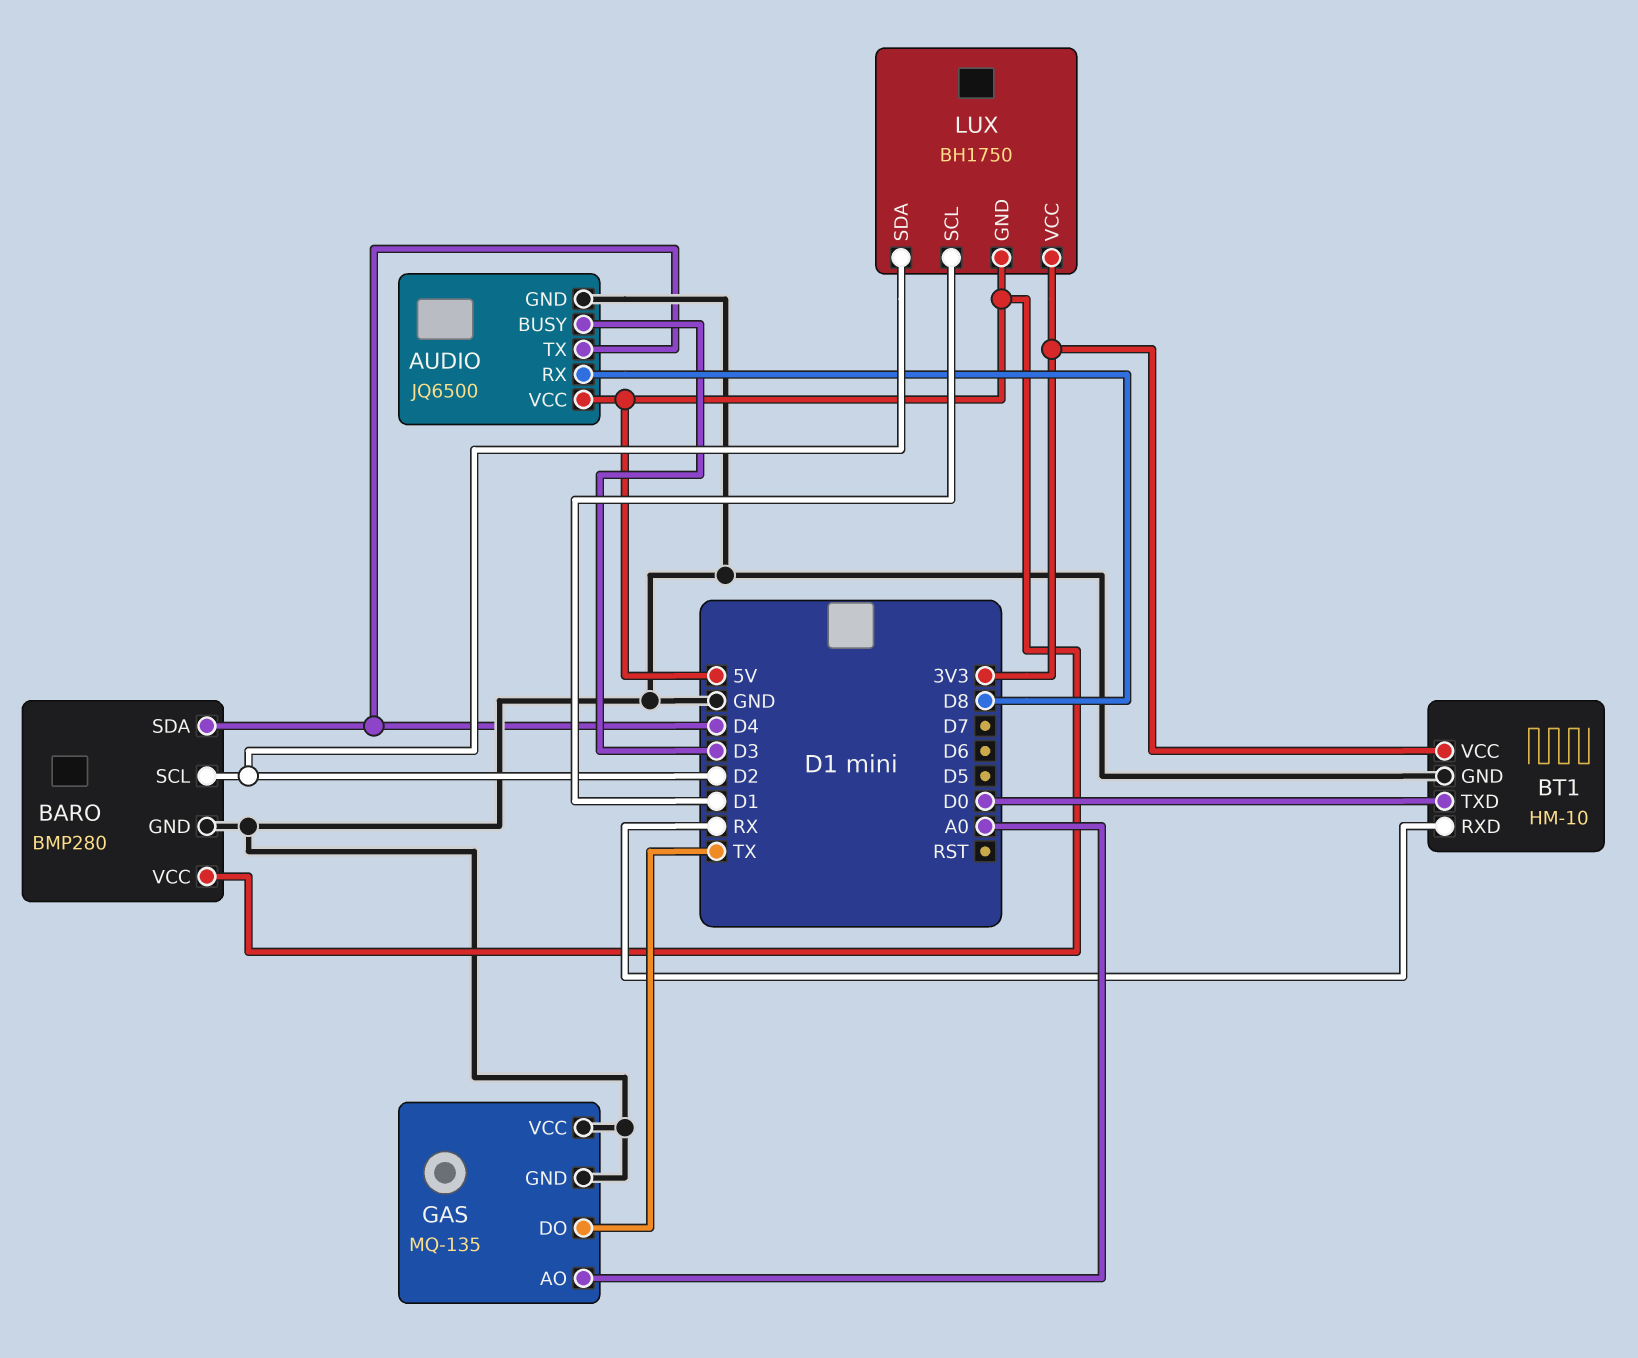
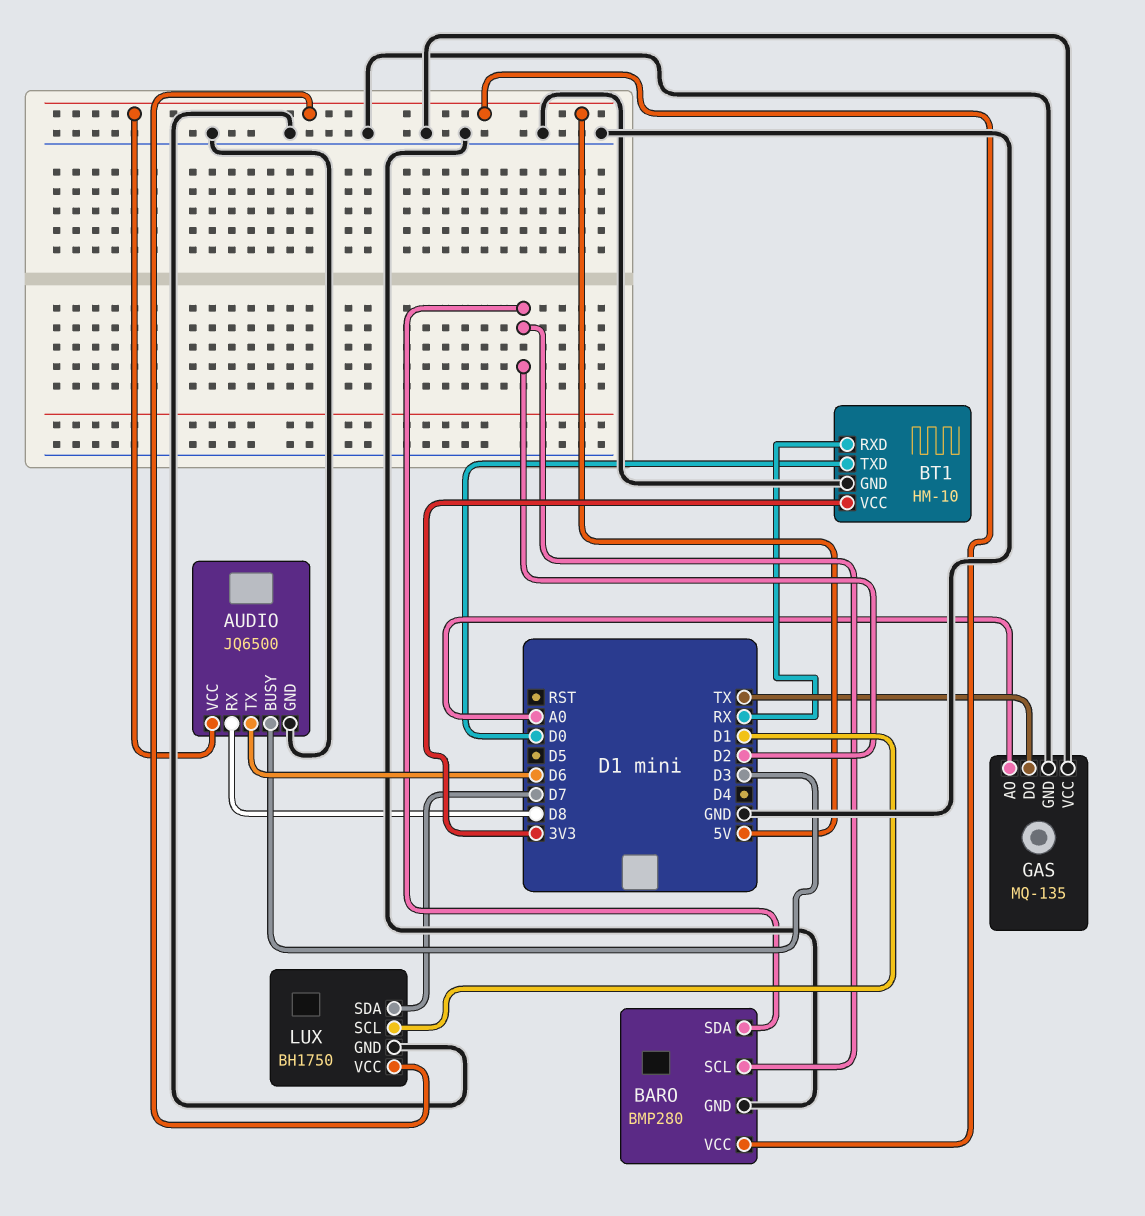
AUDIO pin TX: D4 -> D6
BARO pin SDA: D4 -> D2
LUX pin GND: 5V -> GND
LUX pin SDA: D2 -> D7
LUX pin VCC: 3V3 -> 5V

